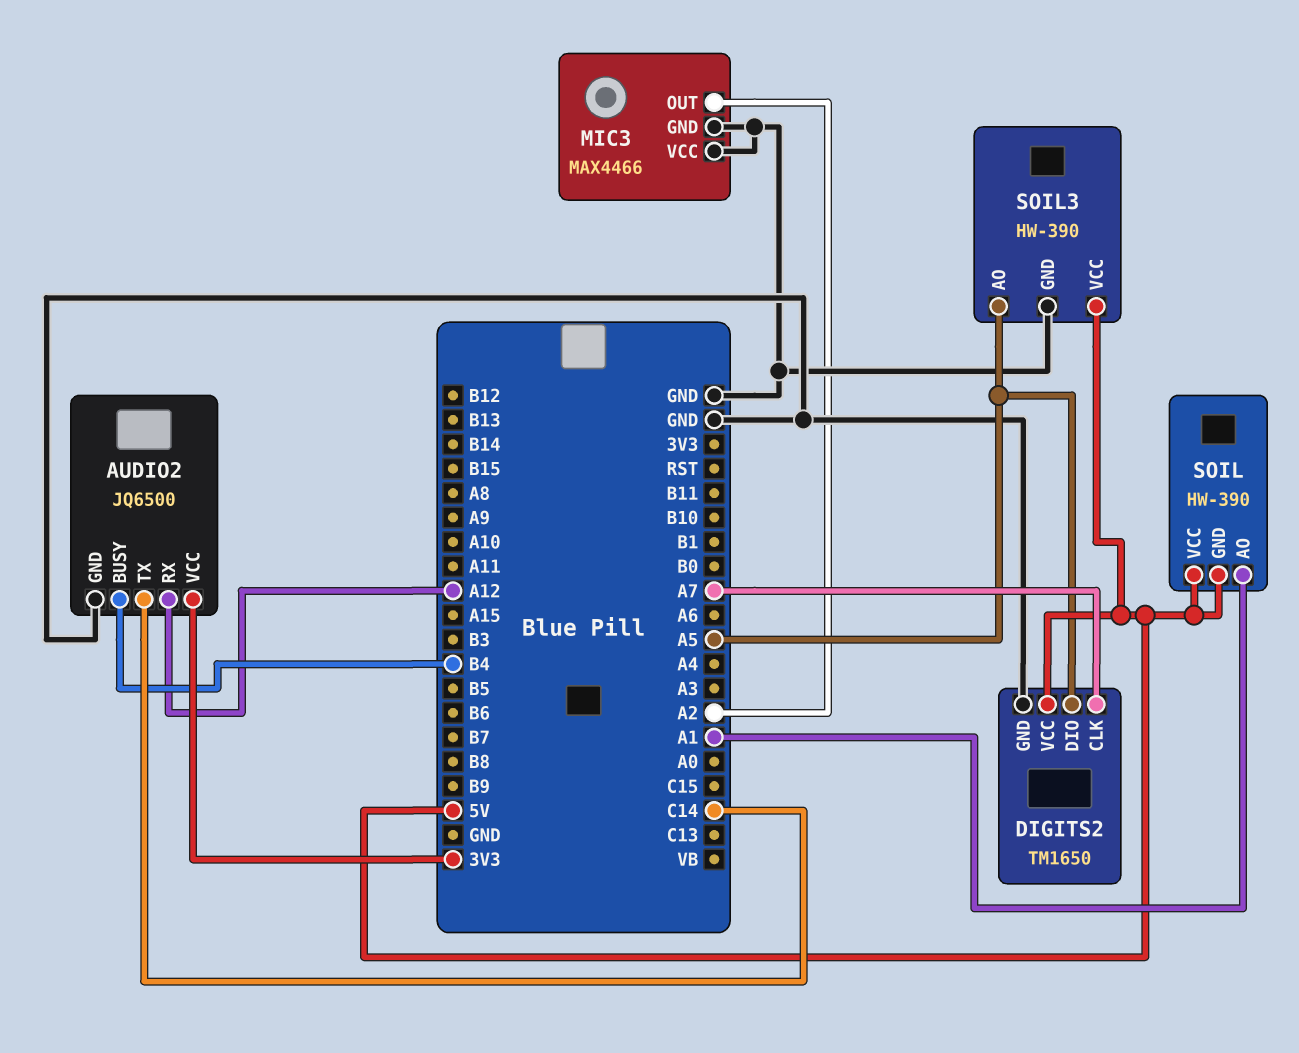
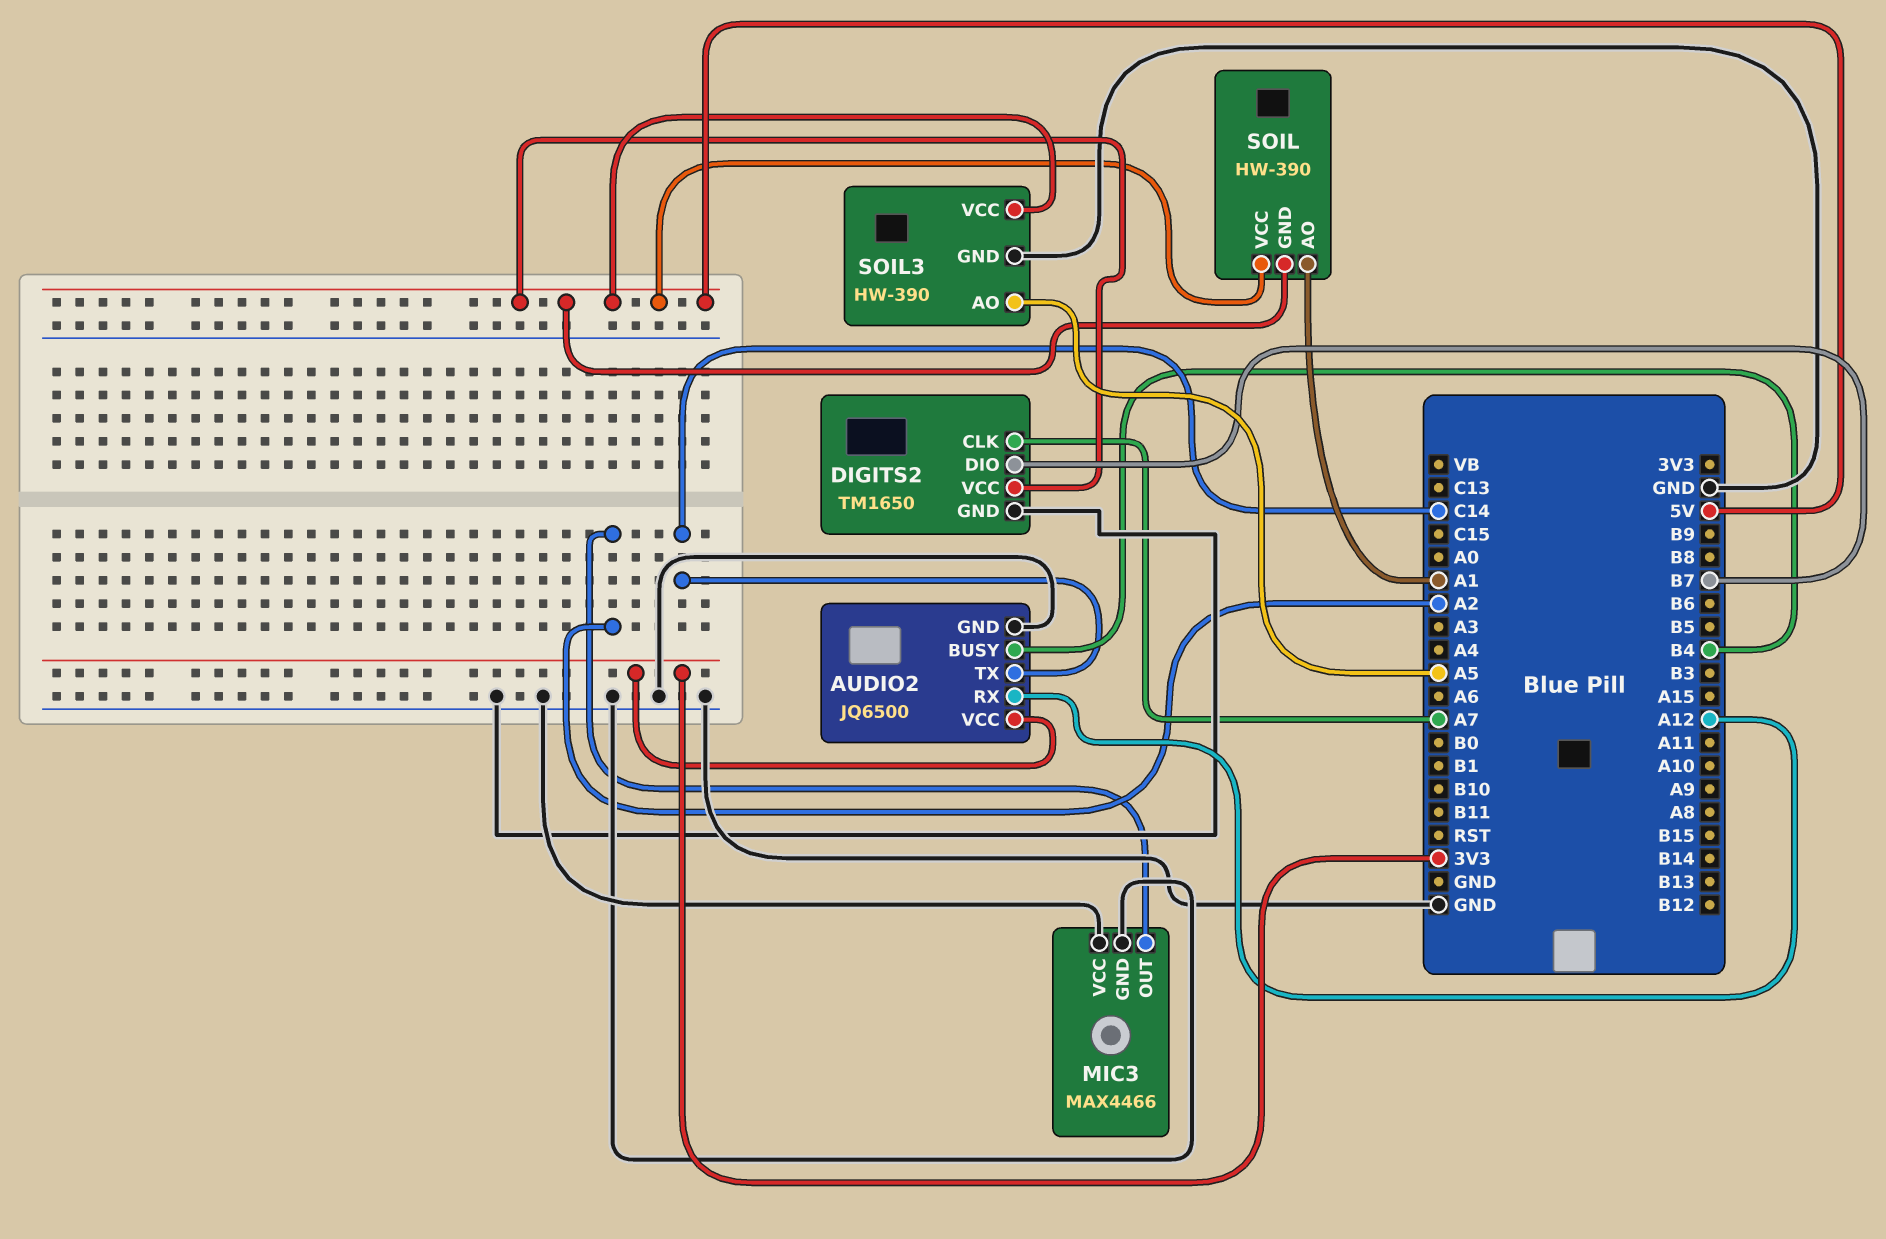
DIGITS2 pin DIO: A5 -> B7

